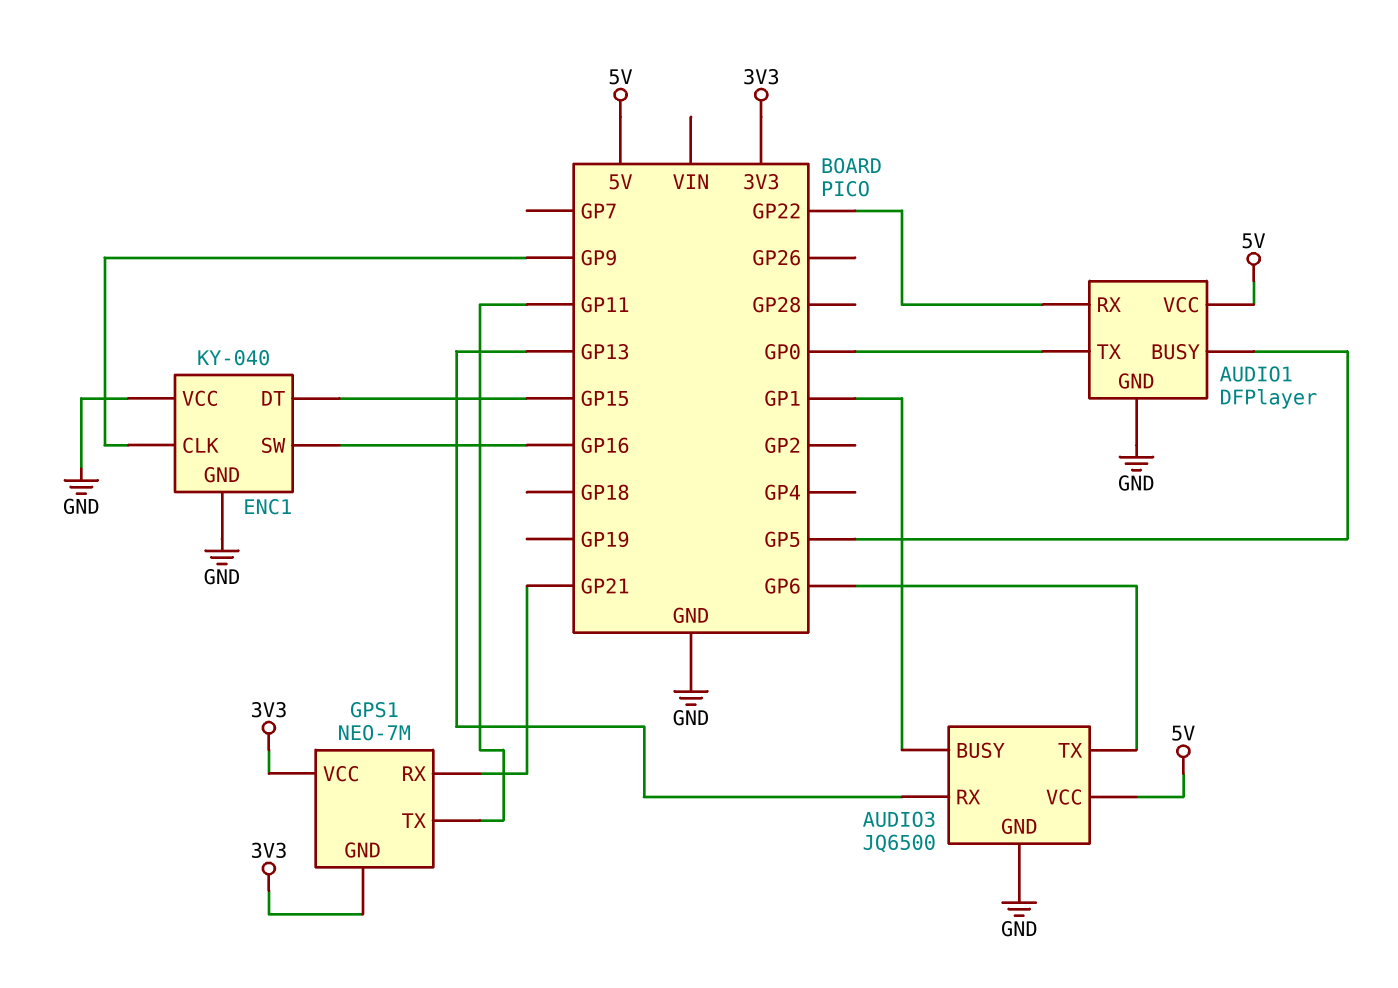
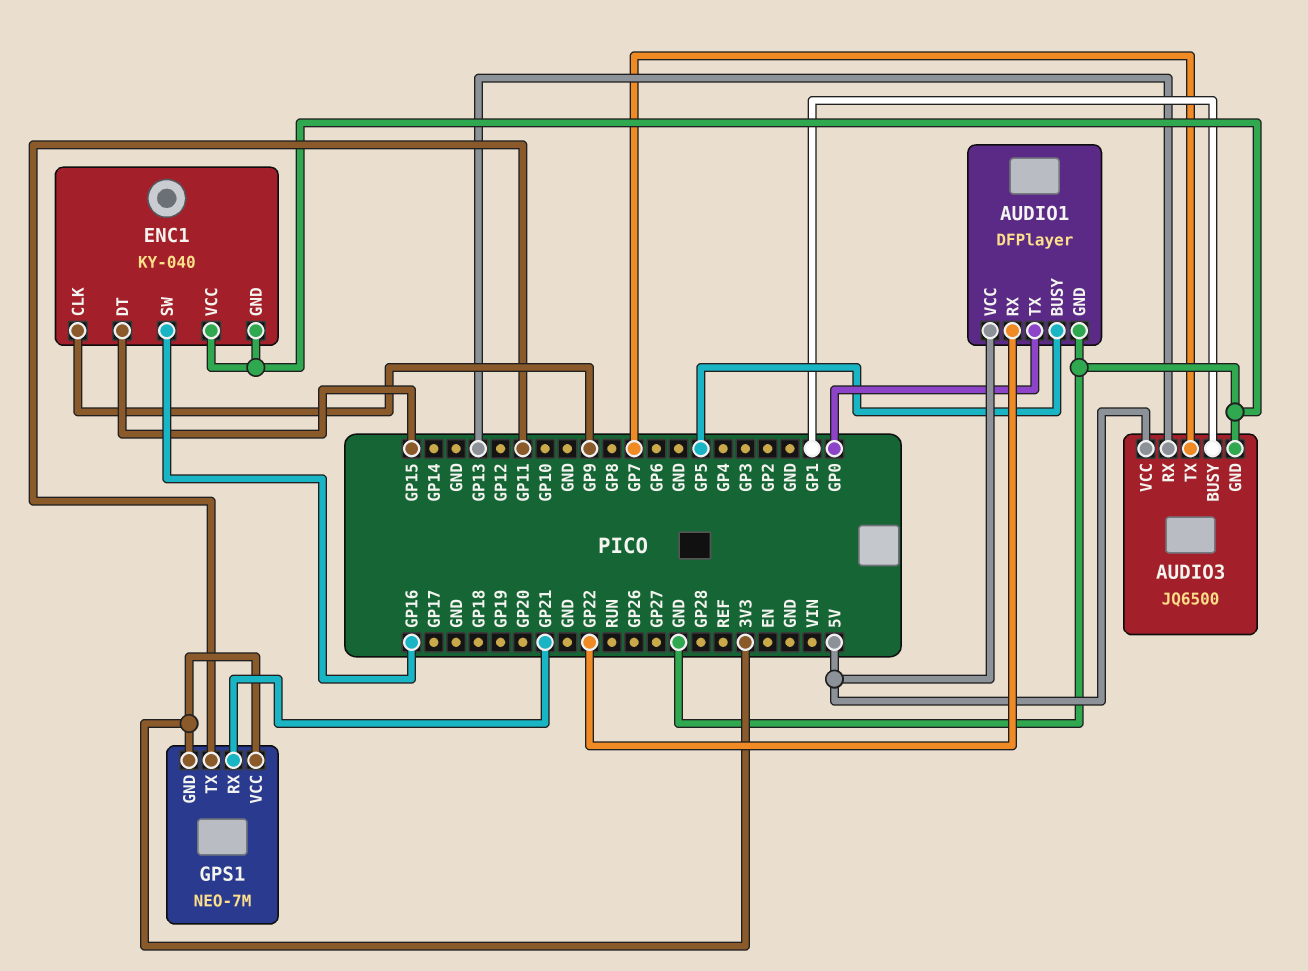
AUDIO3 pin TX: GP6 -> GP7

